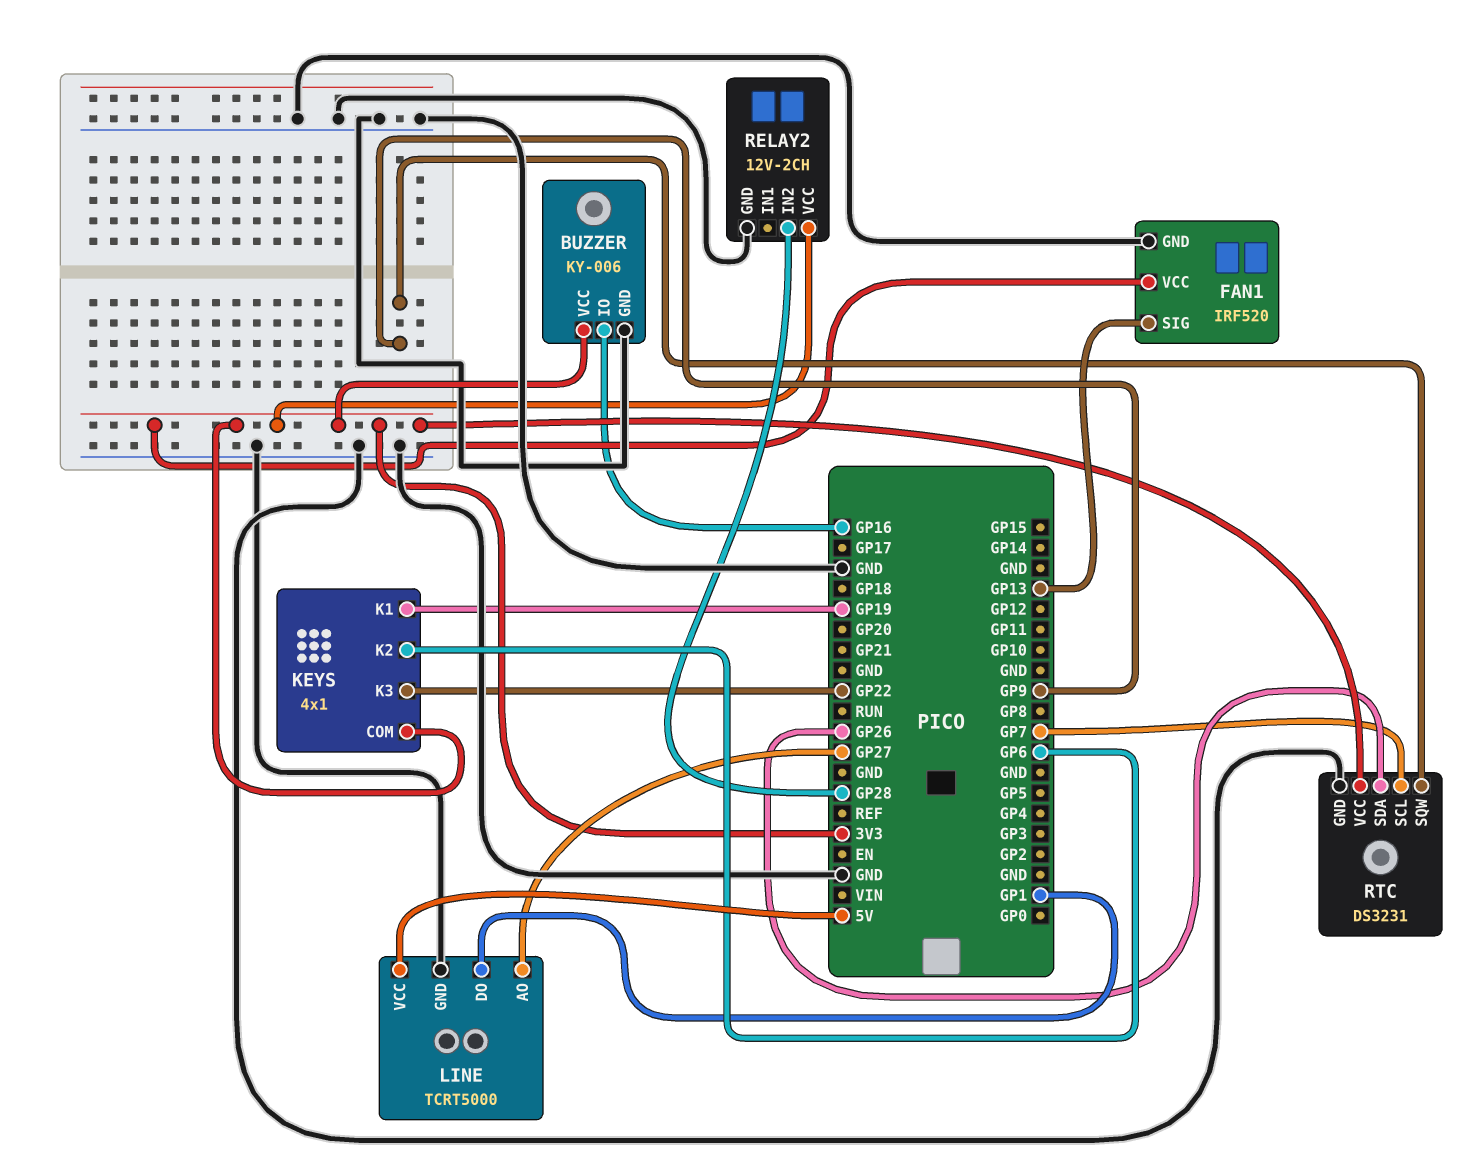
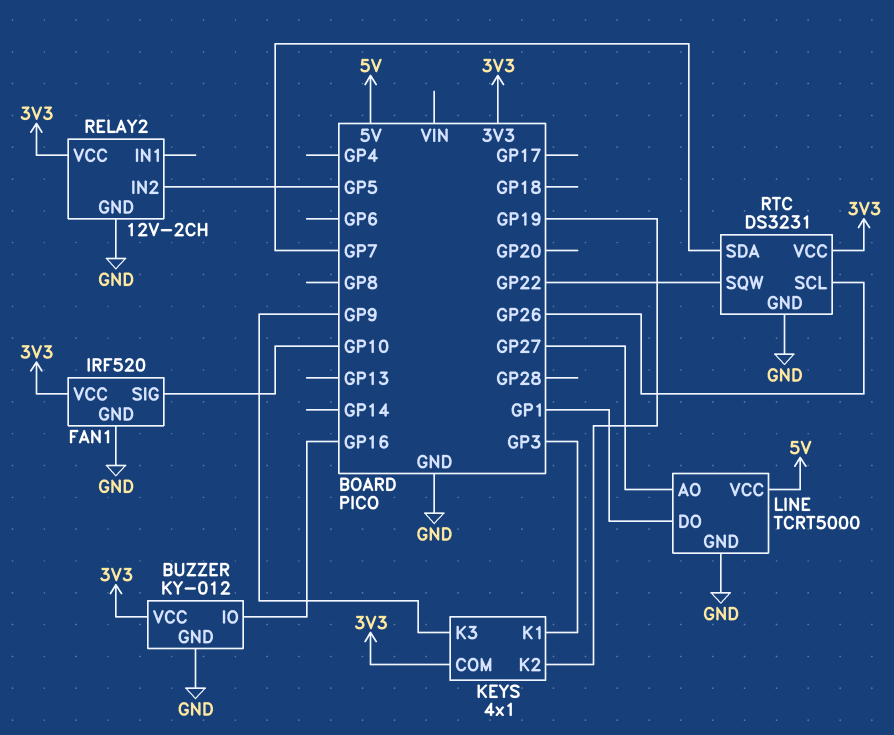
BUZZER: KY-006 -> KY-012
FAN1 pin SIG: GP13 -> GP10
KEYS pin K1: GP19 -> GP3
KEYS pin K2: GP6 -> GP19
KEYS pin K3: GP22 -> GP9
RELAY2 pin IN2: GP28 -> GP5
RTC pin SCL: GP7 -> GP26
RTC pin SDA: GP26 -> GP7
RTC pin SQW: GP9 -> GP22

